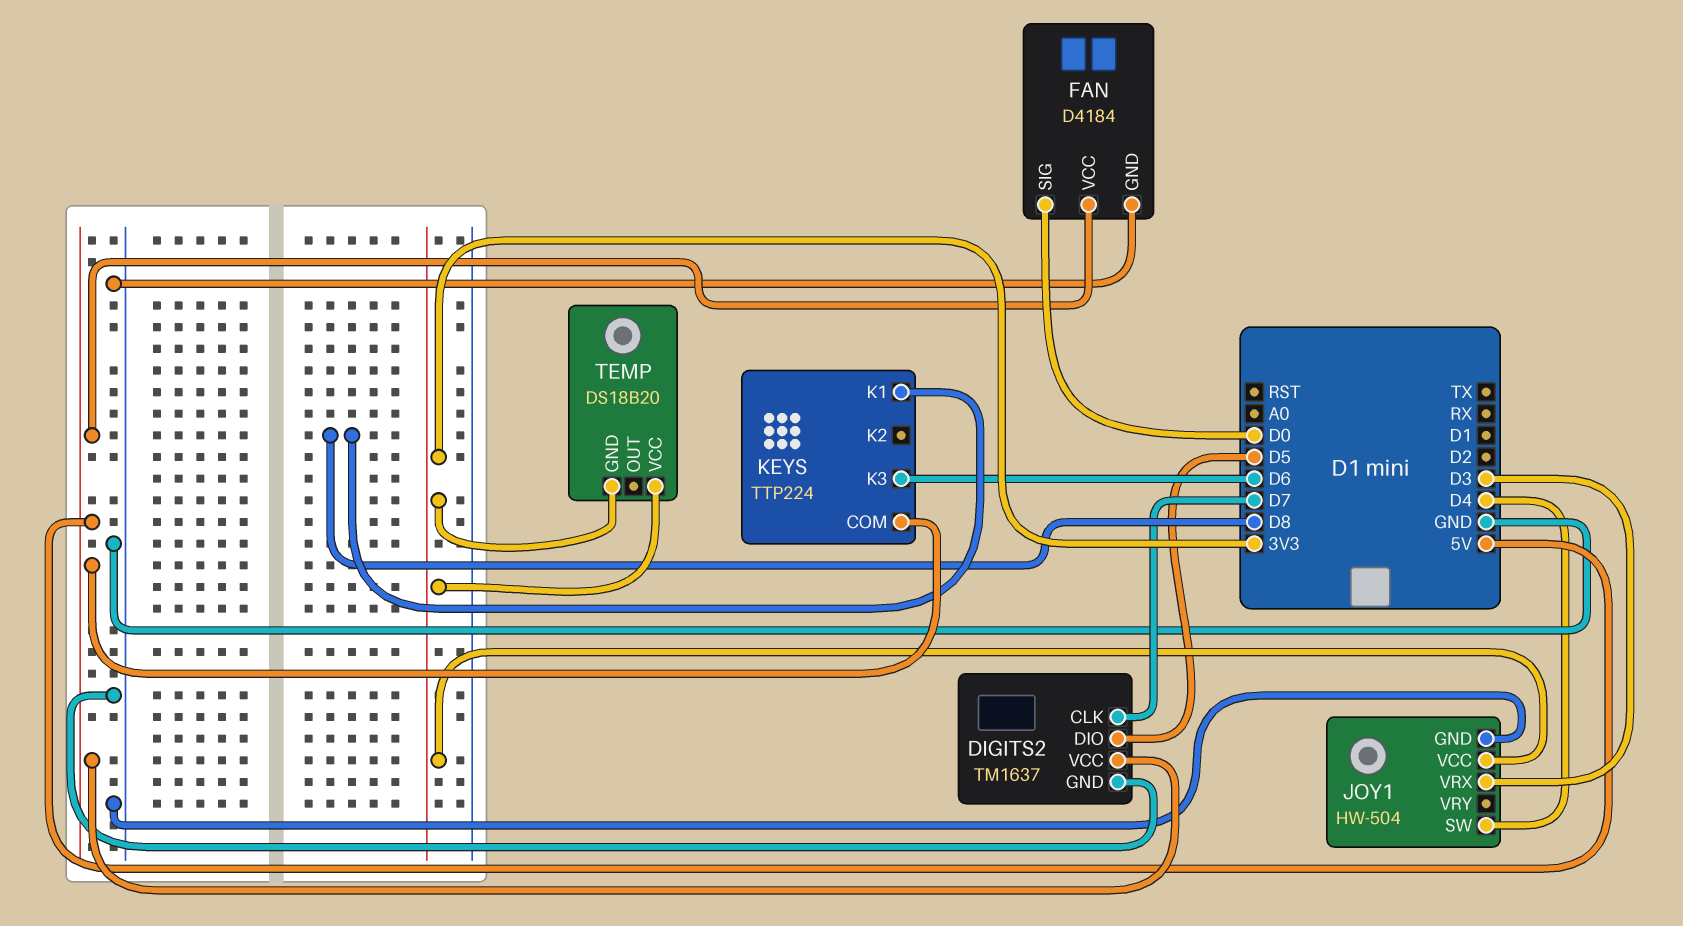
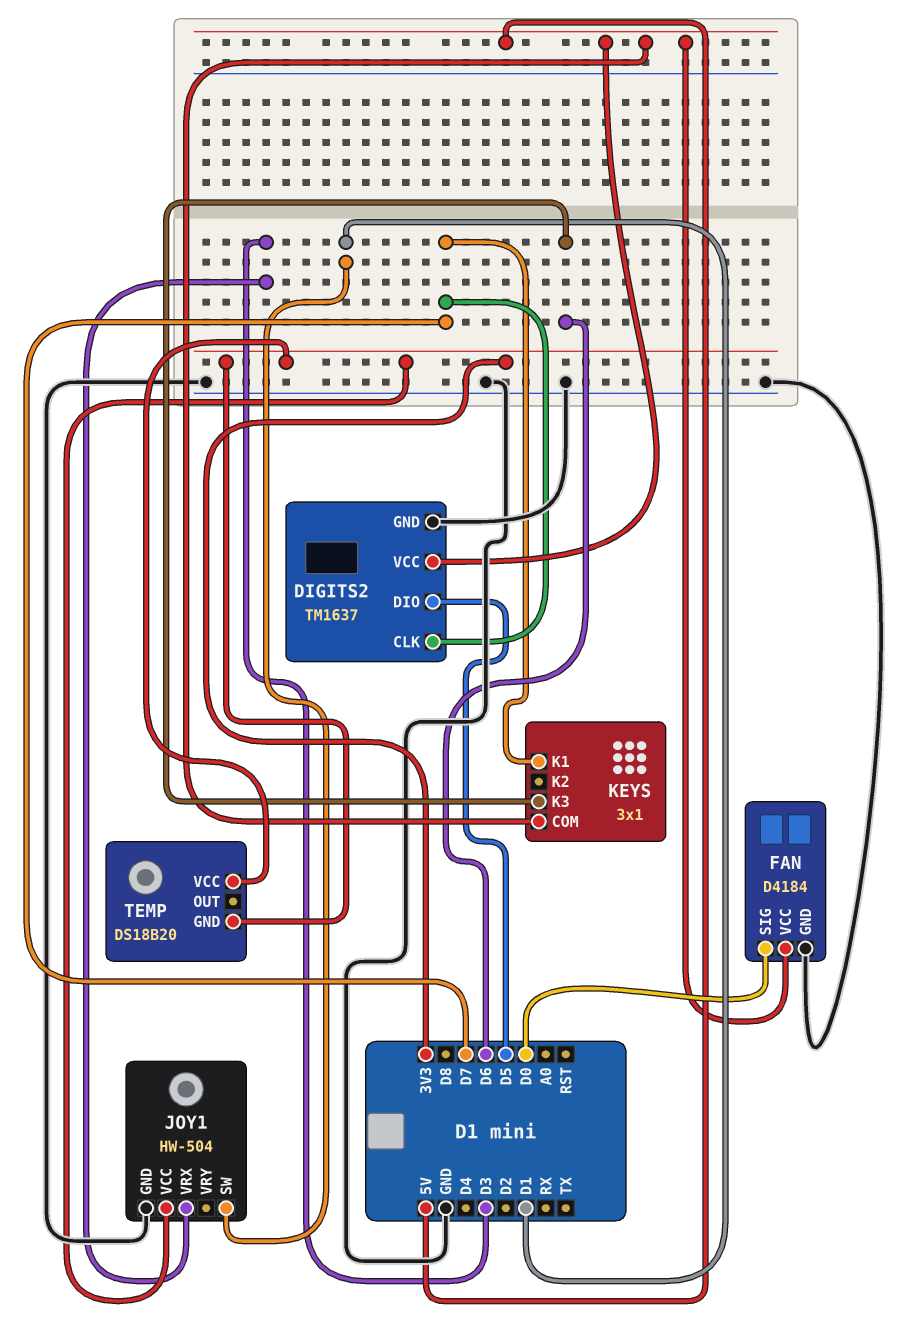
JOY1 pin SW: D4 -> D1
KEYS: TTP224 -> 3x1
KEYS pin K1: D8 -> D7

